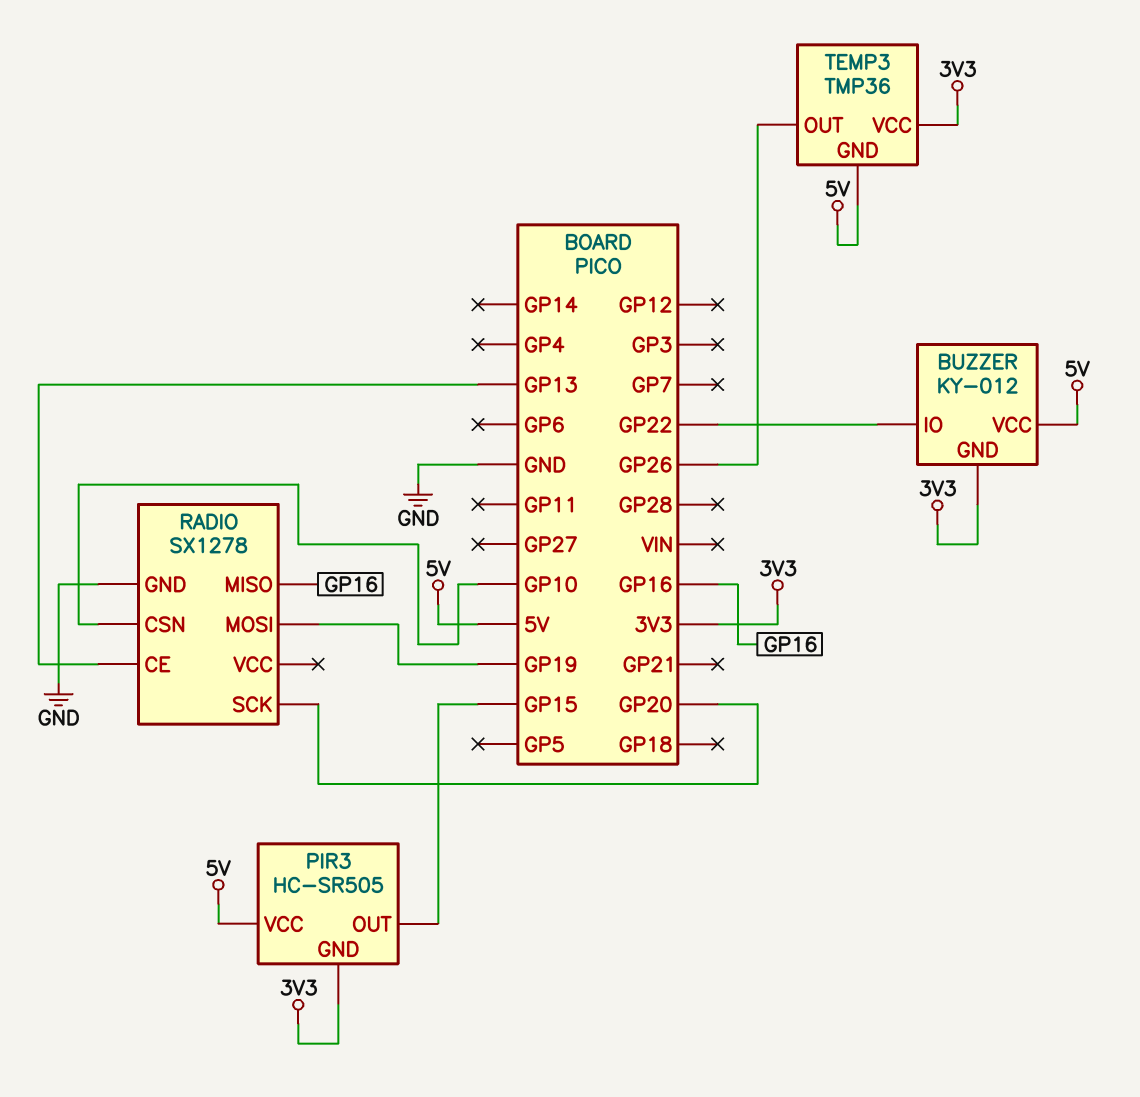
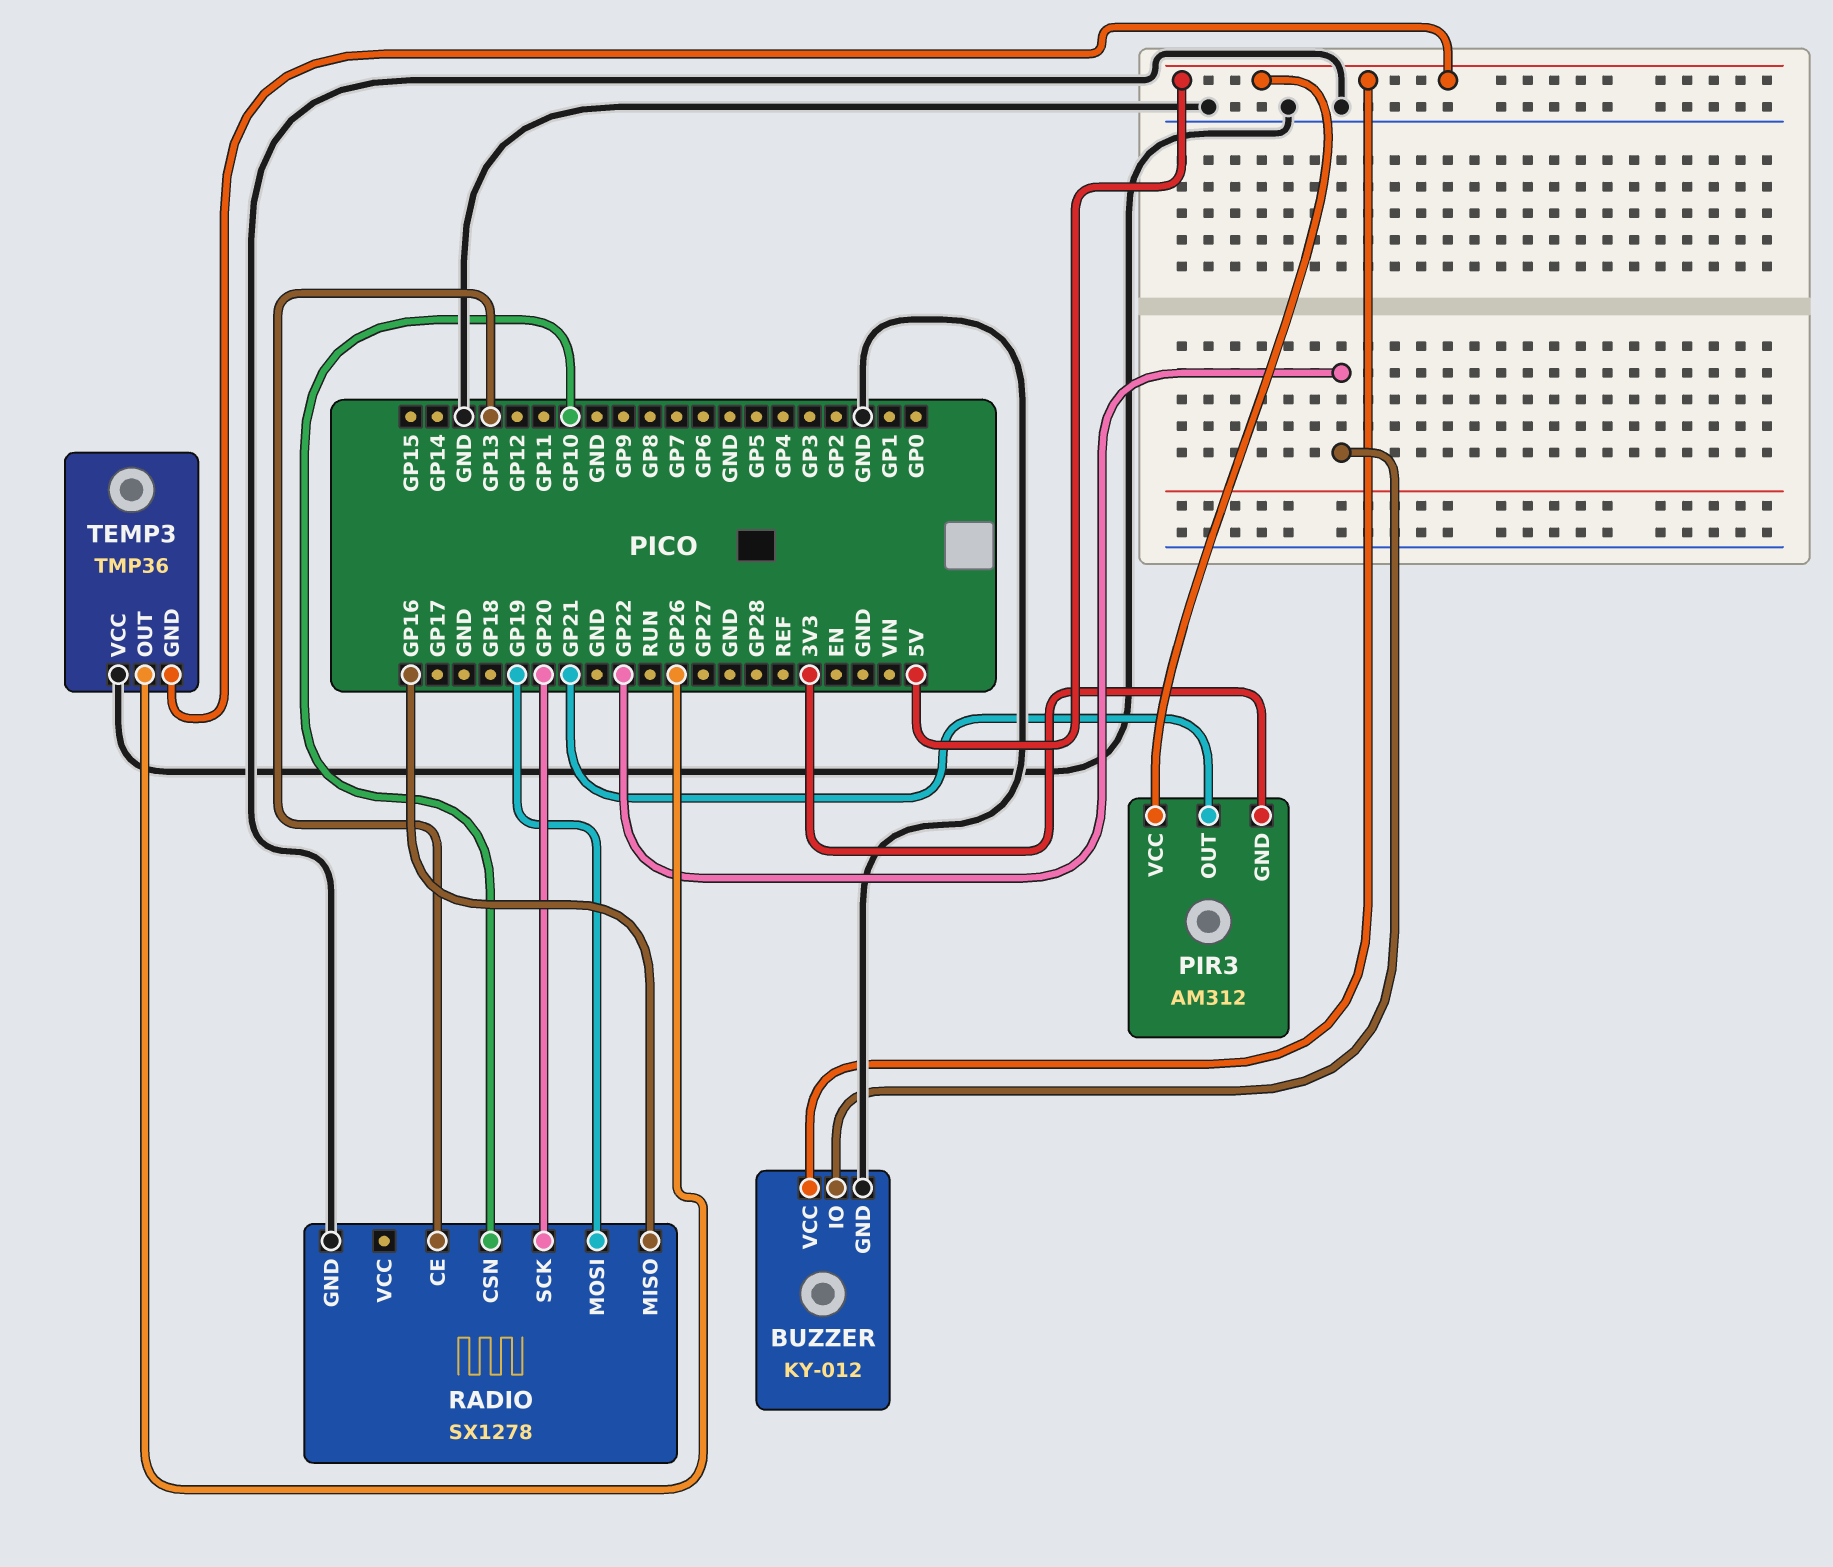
BUZZER pin GND: 3V3 -> GND
PIR3: HC-SR505 -> AM312
PIR3 pin OUT: GP15 -> GP21
TEMP3 pin VCC: 3V3 -> GND

